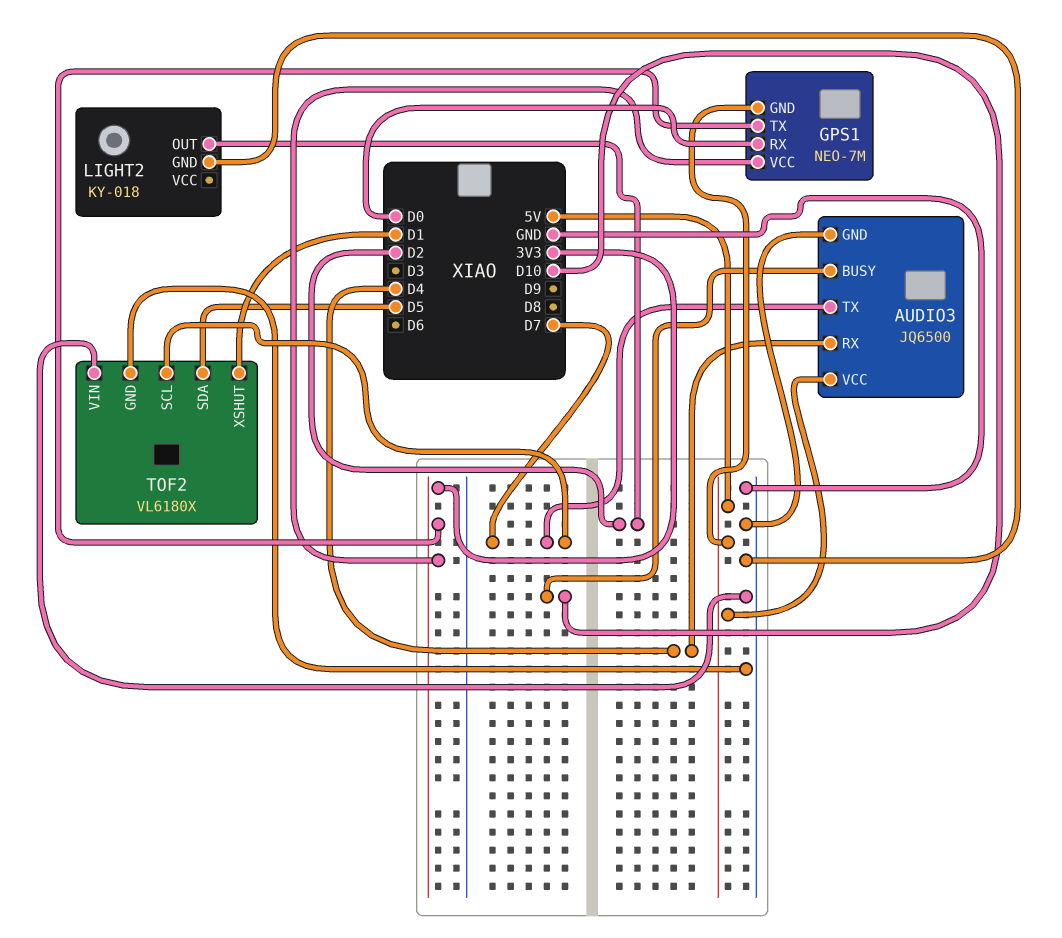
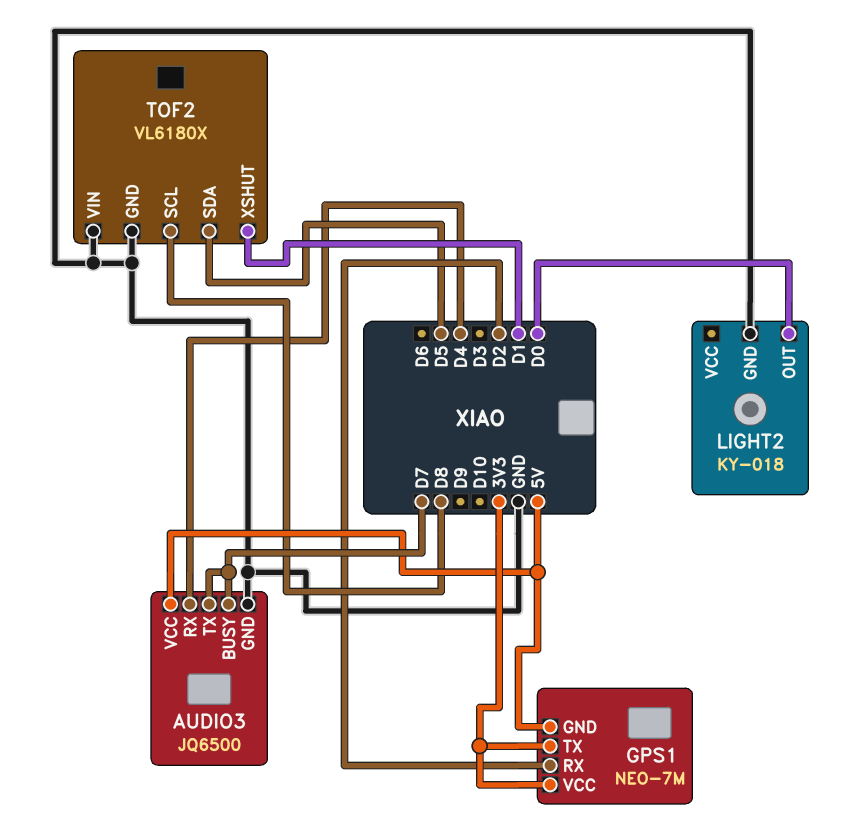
AUDIO3 pin BUSY: D10 -> D7
GPS1 pin RX: D0 -> D2
LIGHT2 pin OUT: D2 -> D0
TOF2 pin SCL: D7 -> D8

